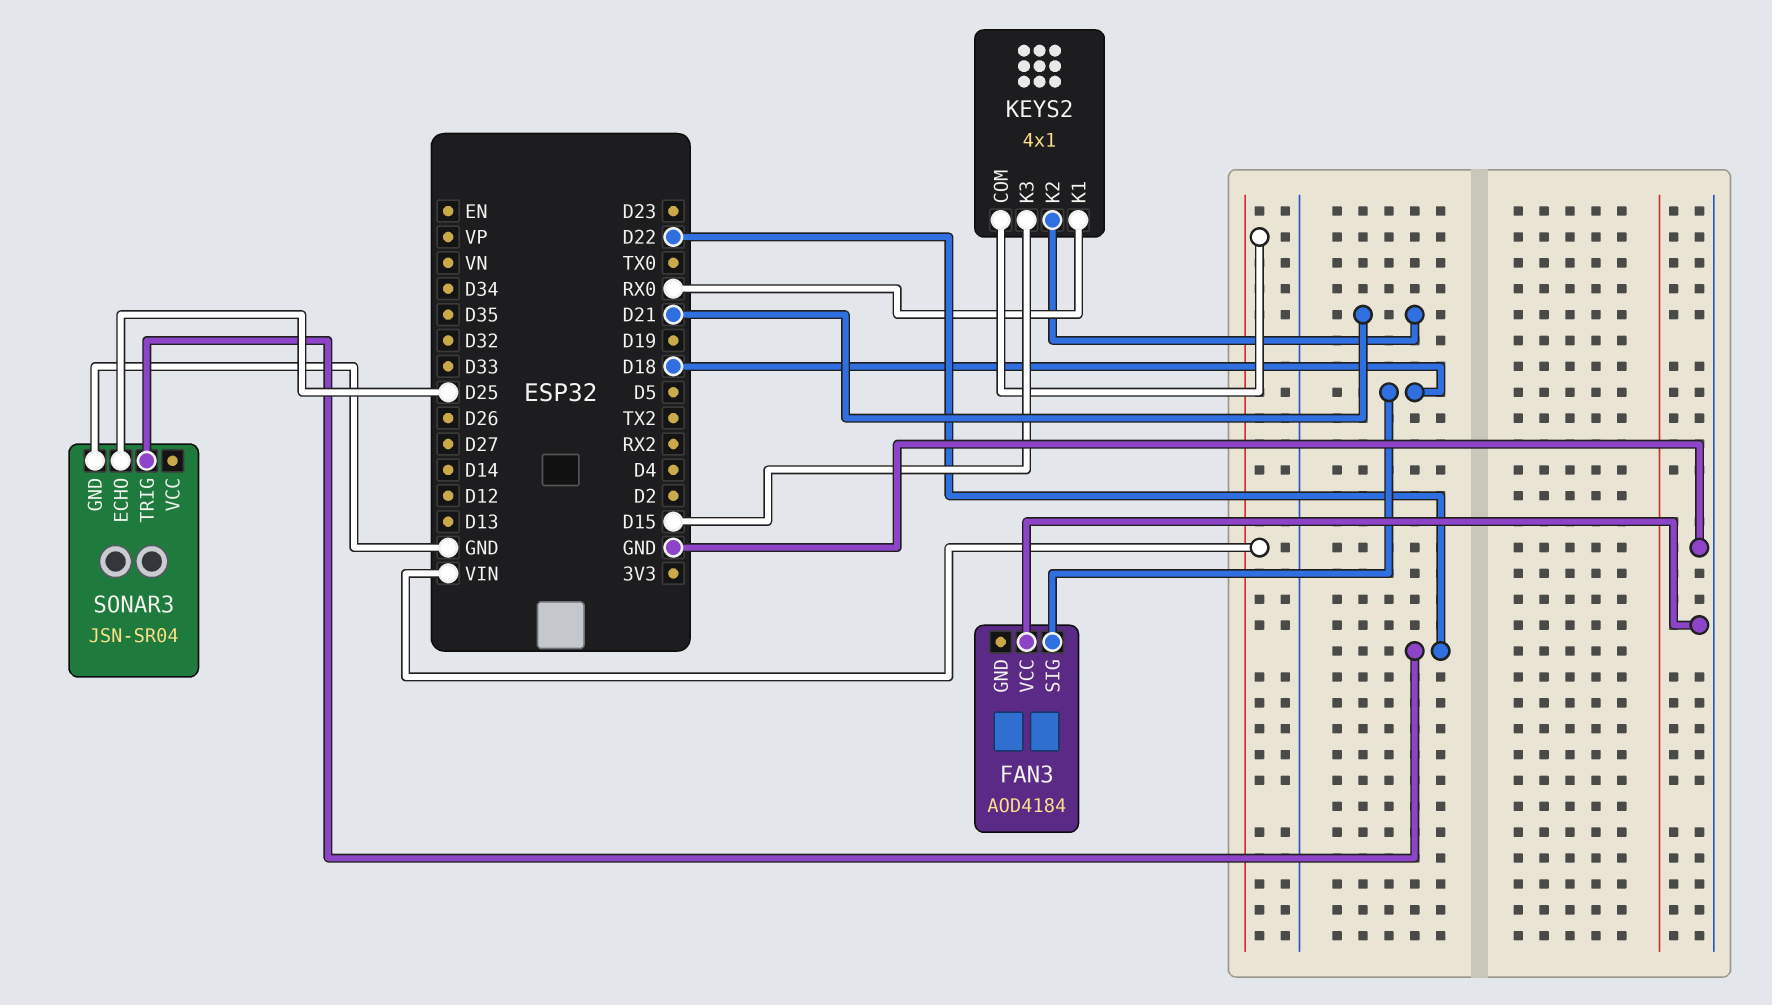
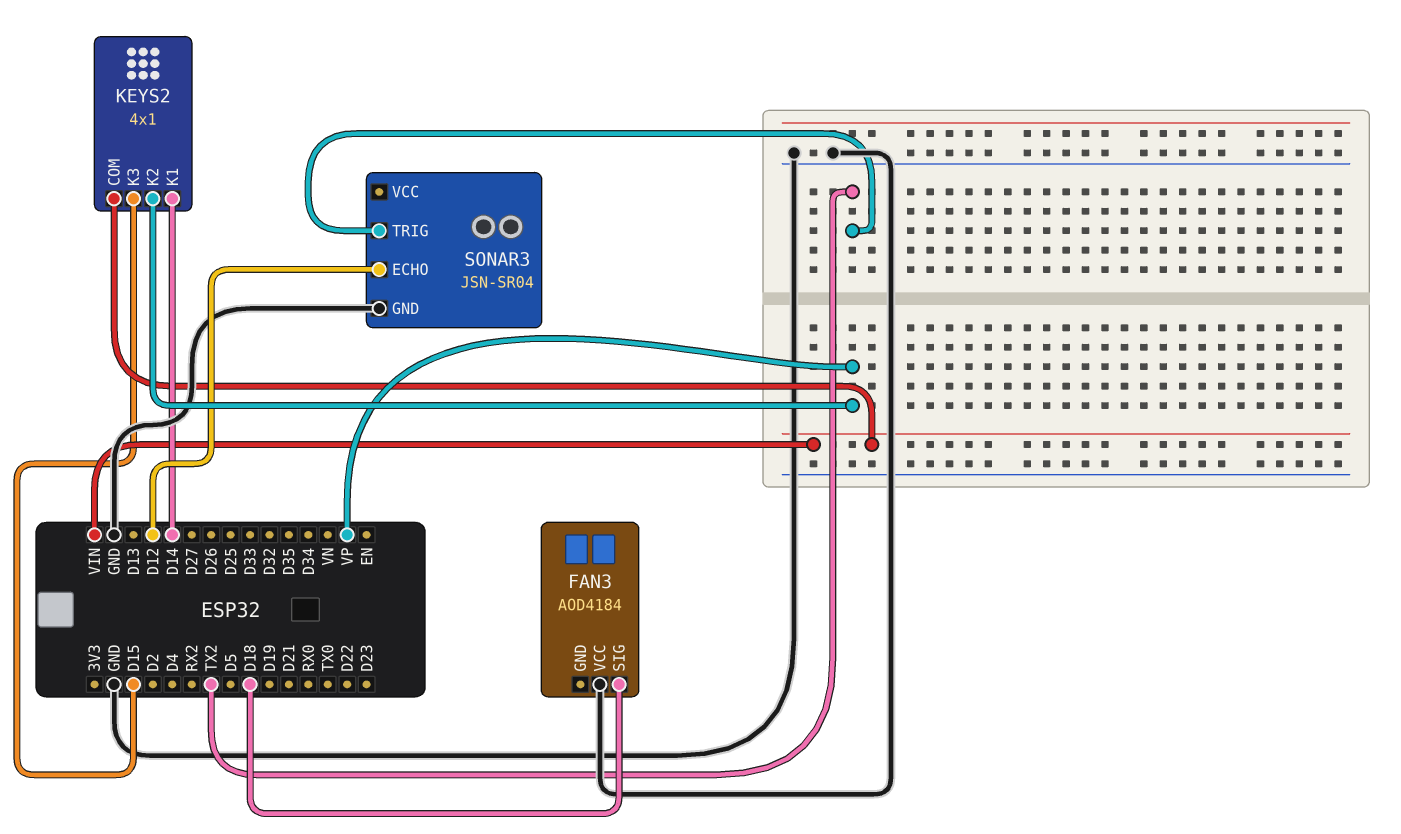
KEYS2 pin K1: RX0 -> D14
KEYS2 pin K2: D21 -> VP
SONAR3 pin ECHO: D25 -> D12
SONAR3 pin TRIG: D22 -> TX2

